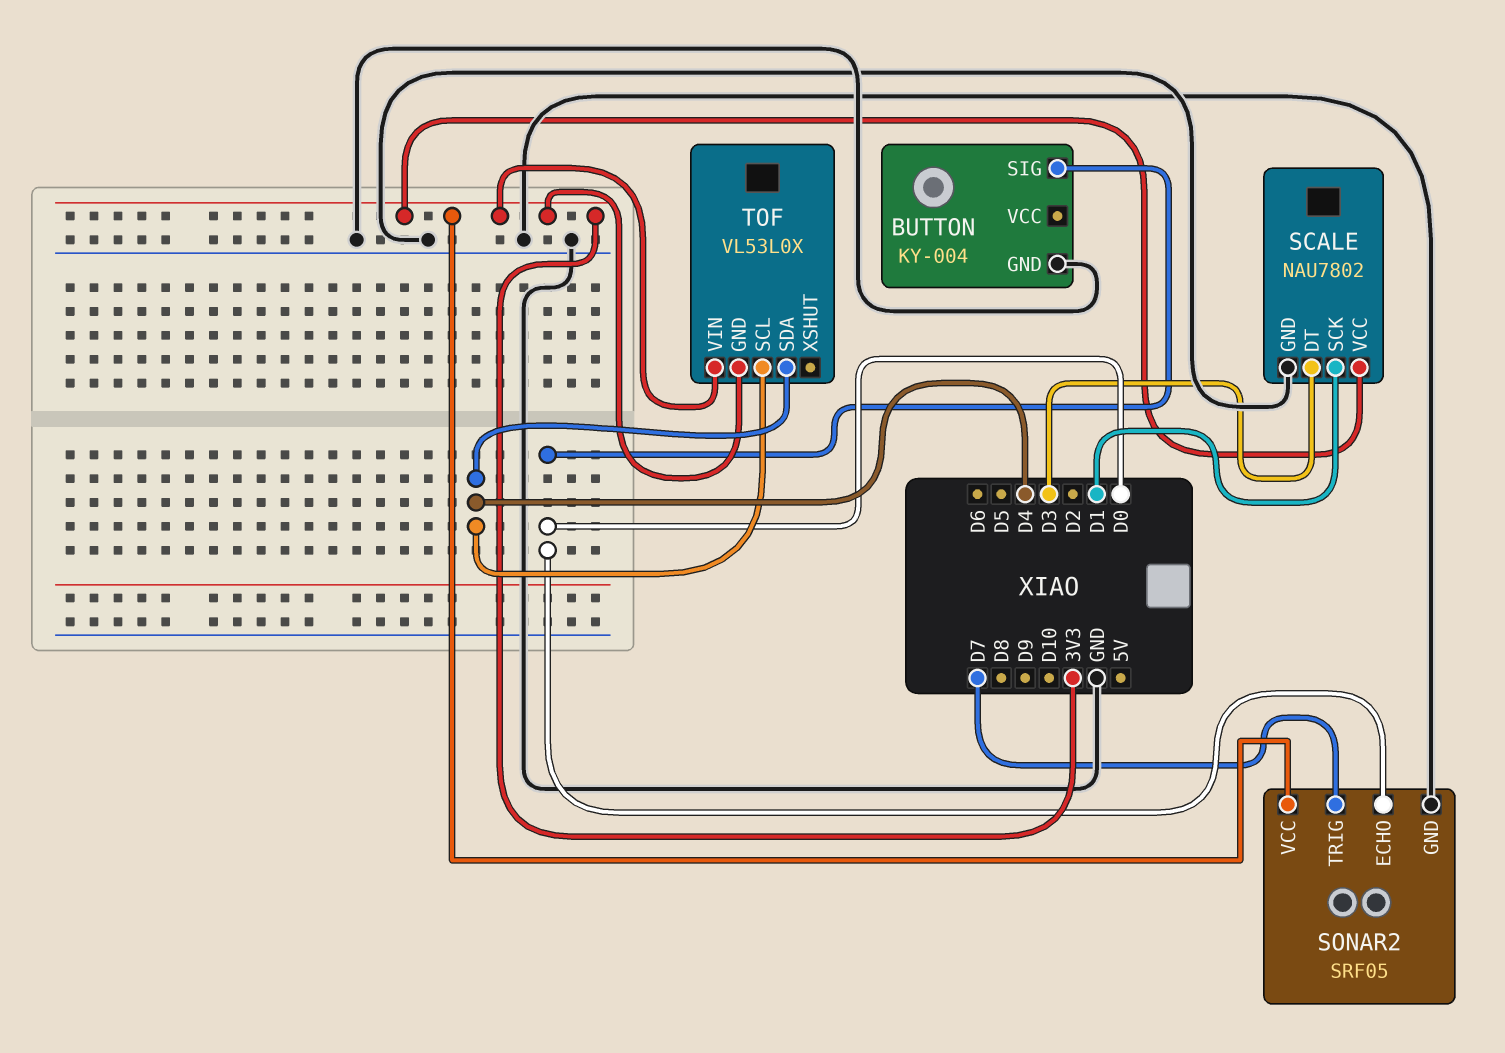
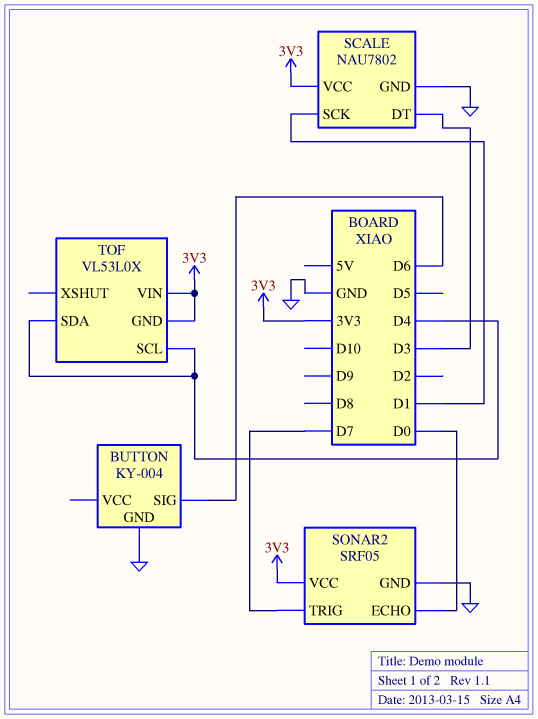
BUTTON pin SIG: D0 -> D6

